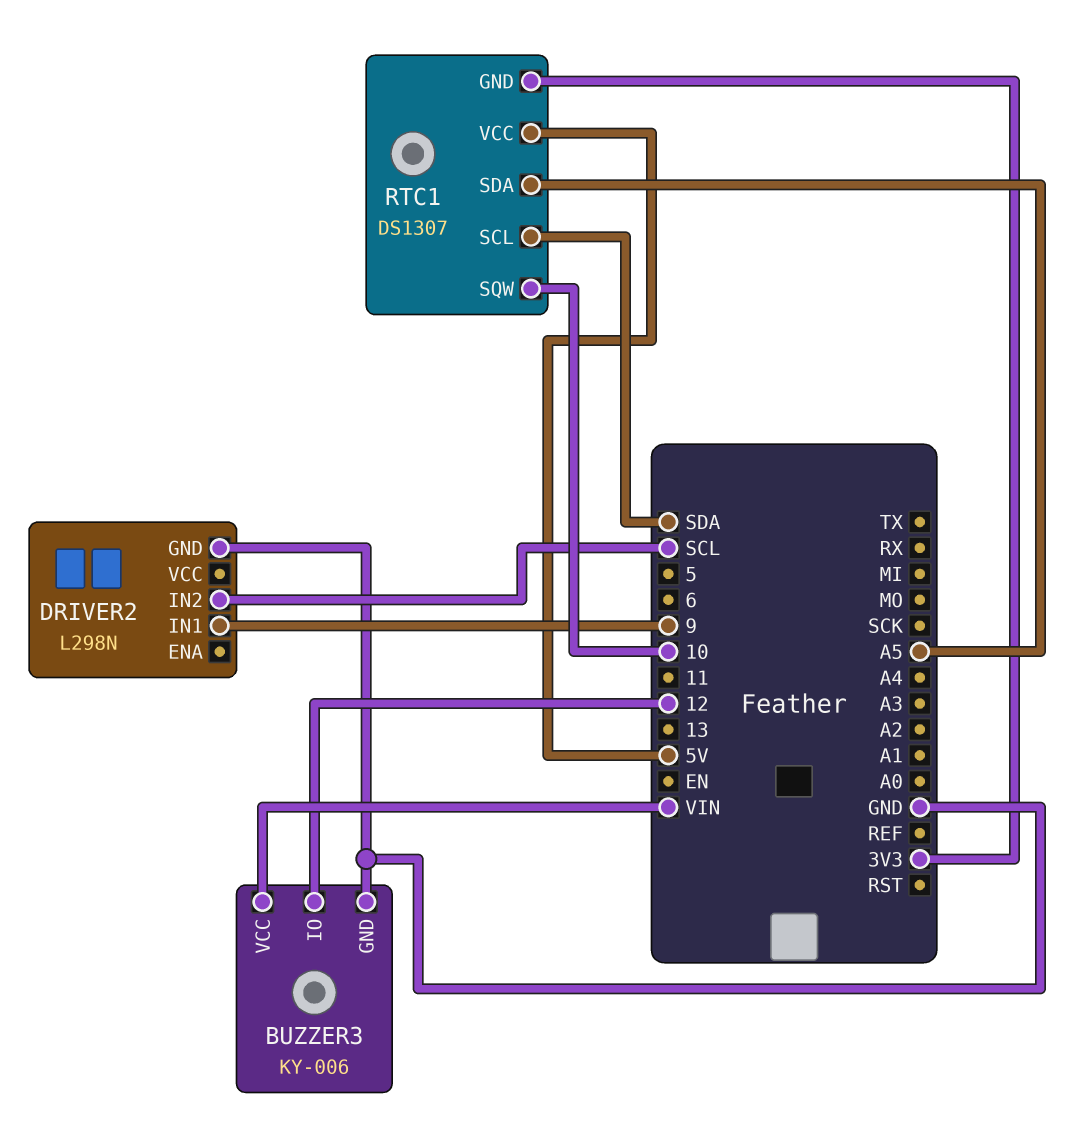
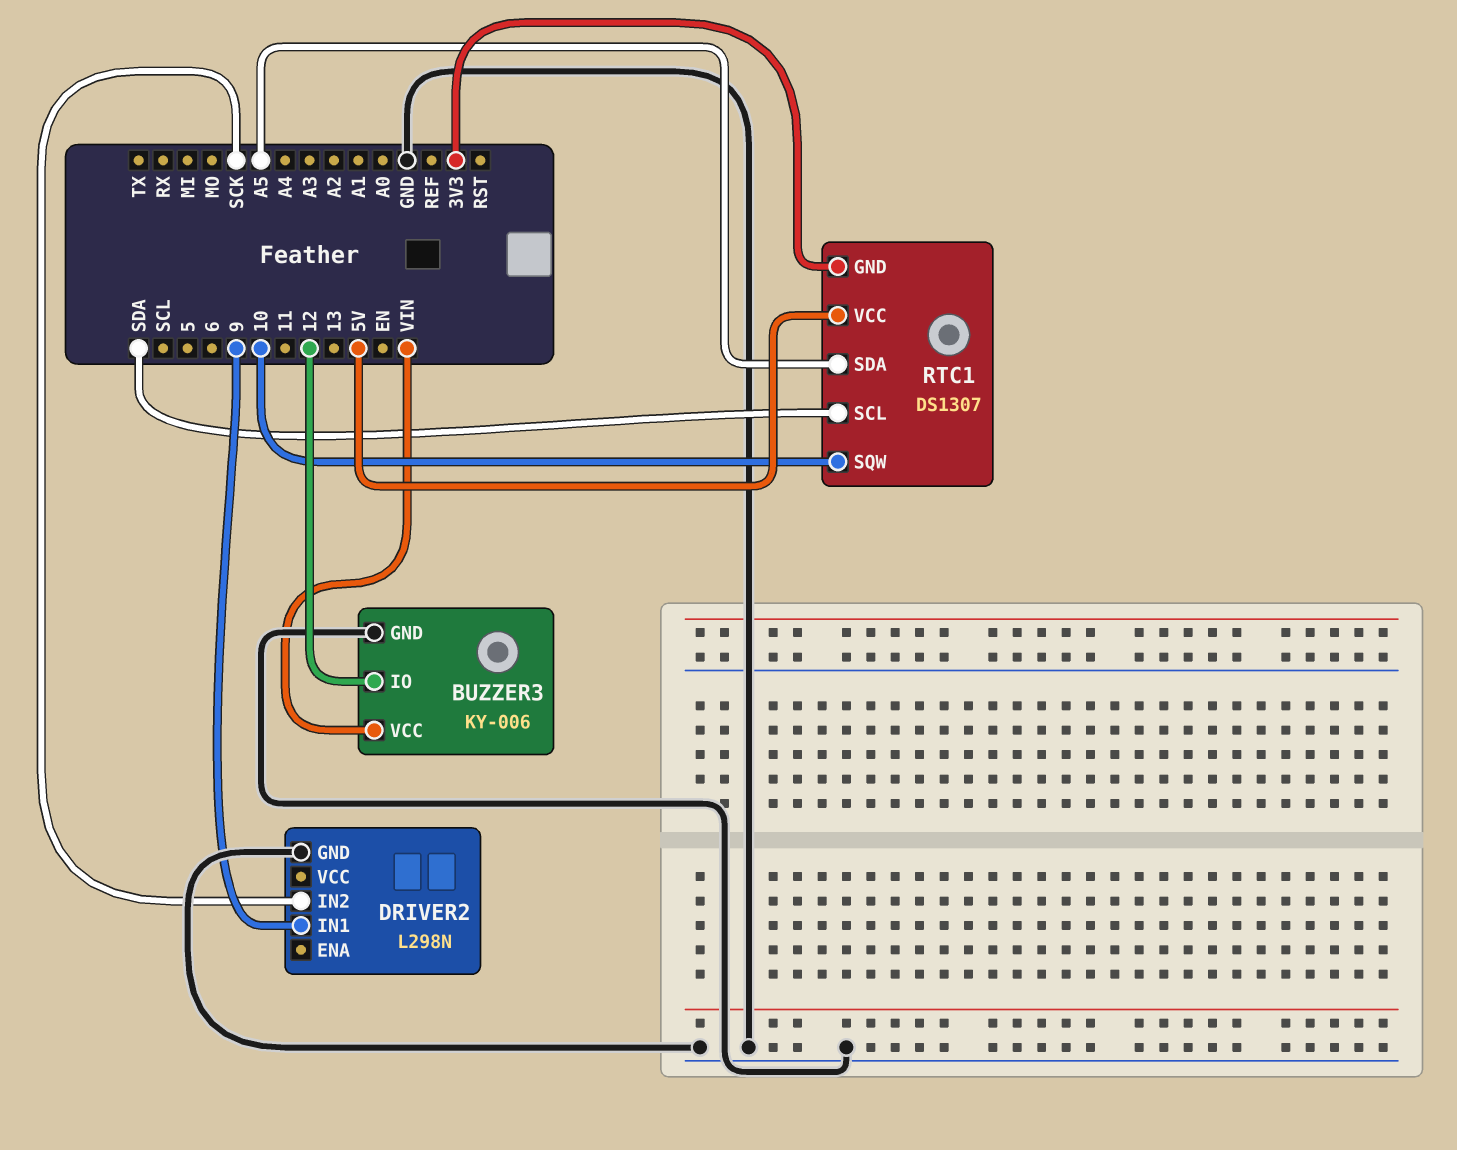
DRIVER2 pin IN2: SCL -> SCK

